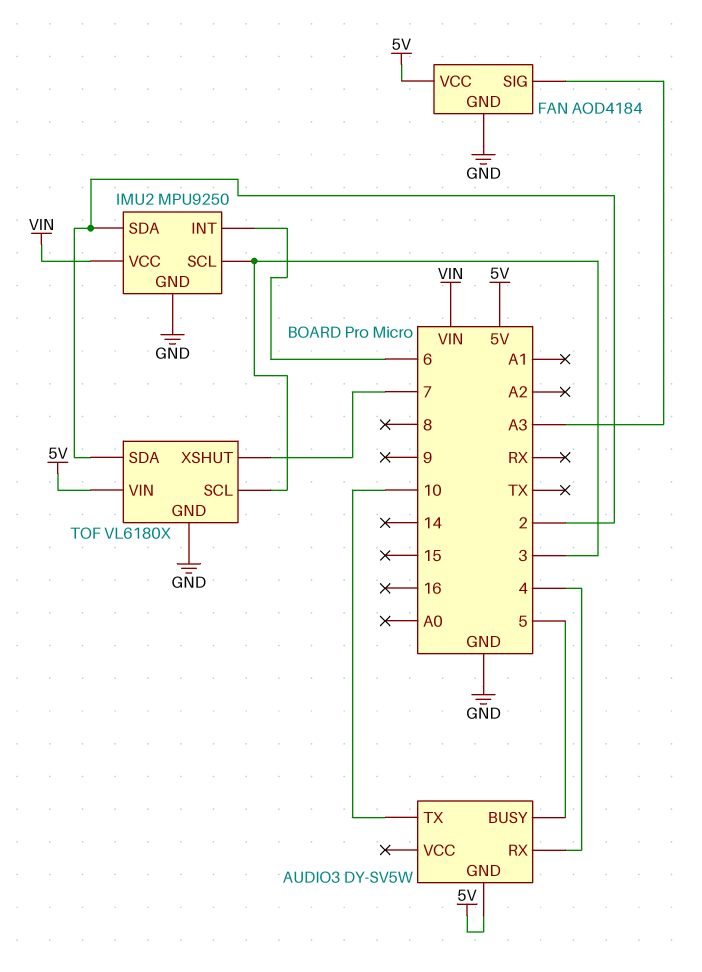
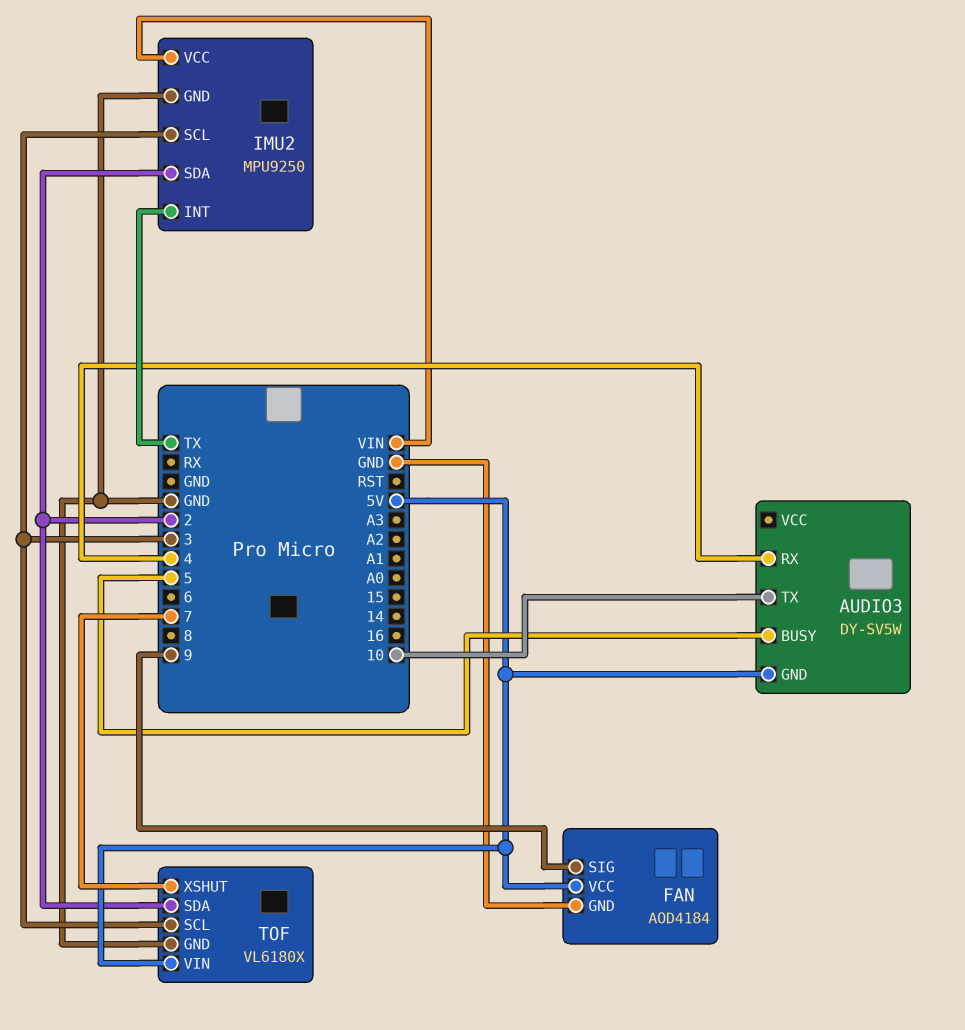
FAN pin SIG: A3 -> 9
IMU2 pin INT: 6 -> TX

